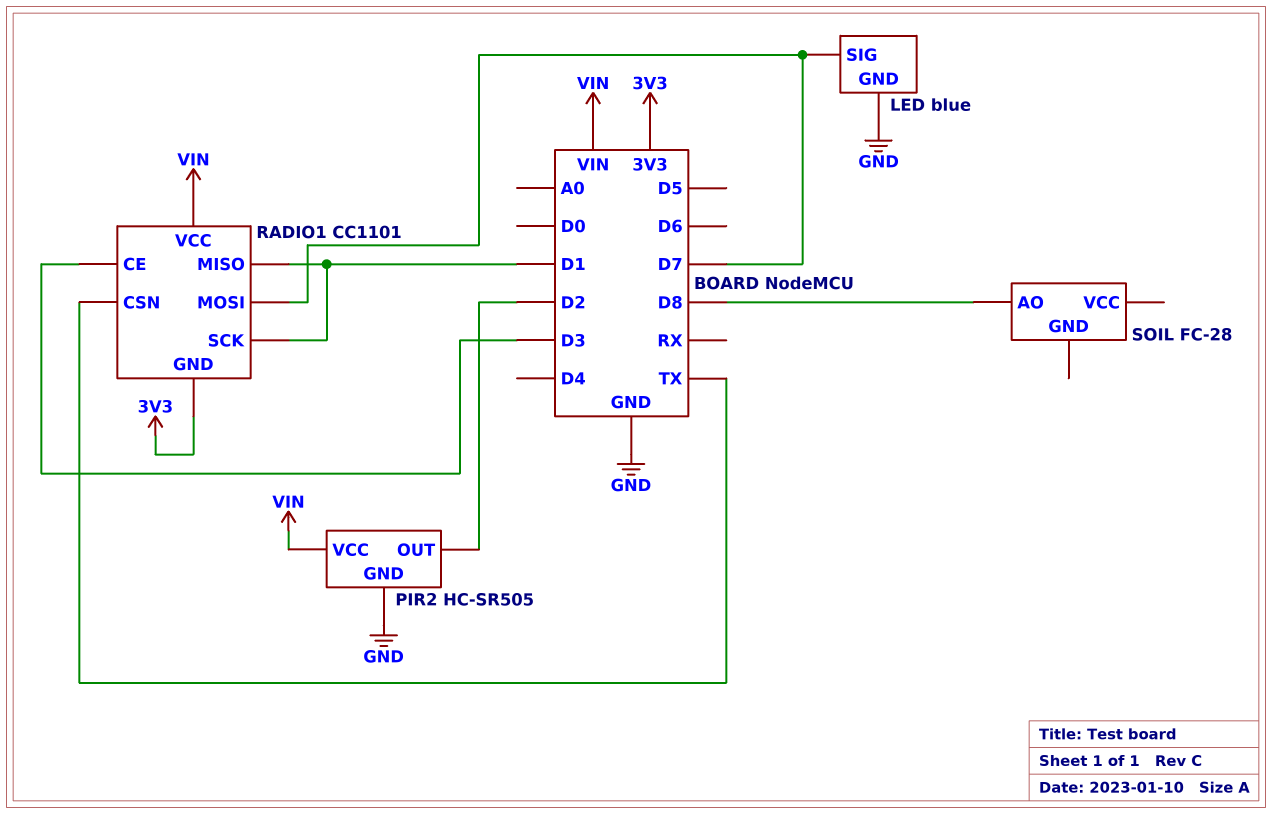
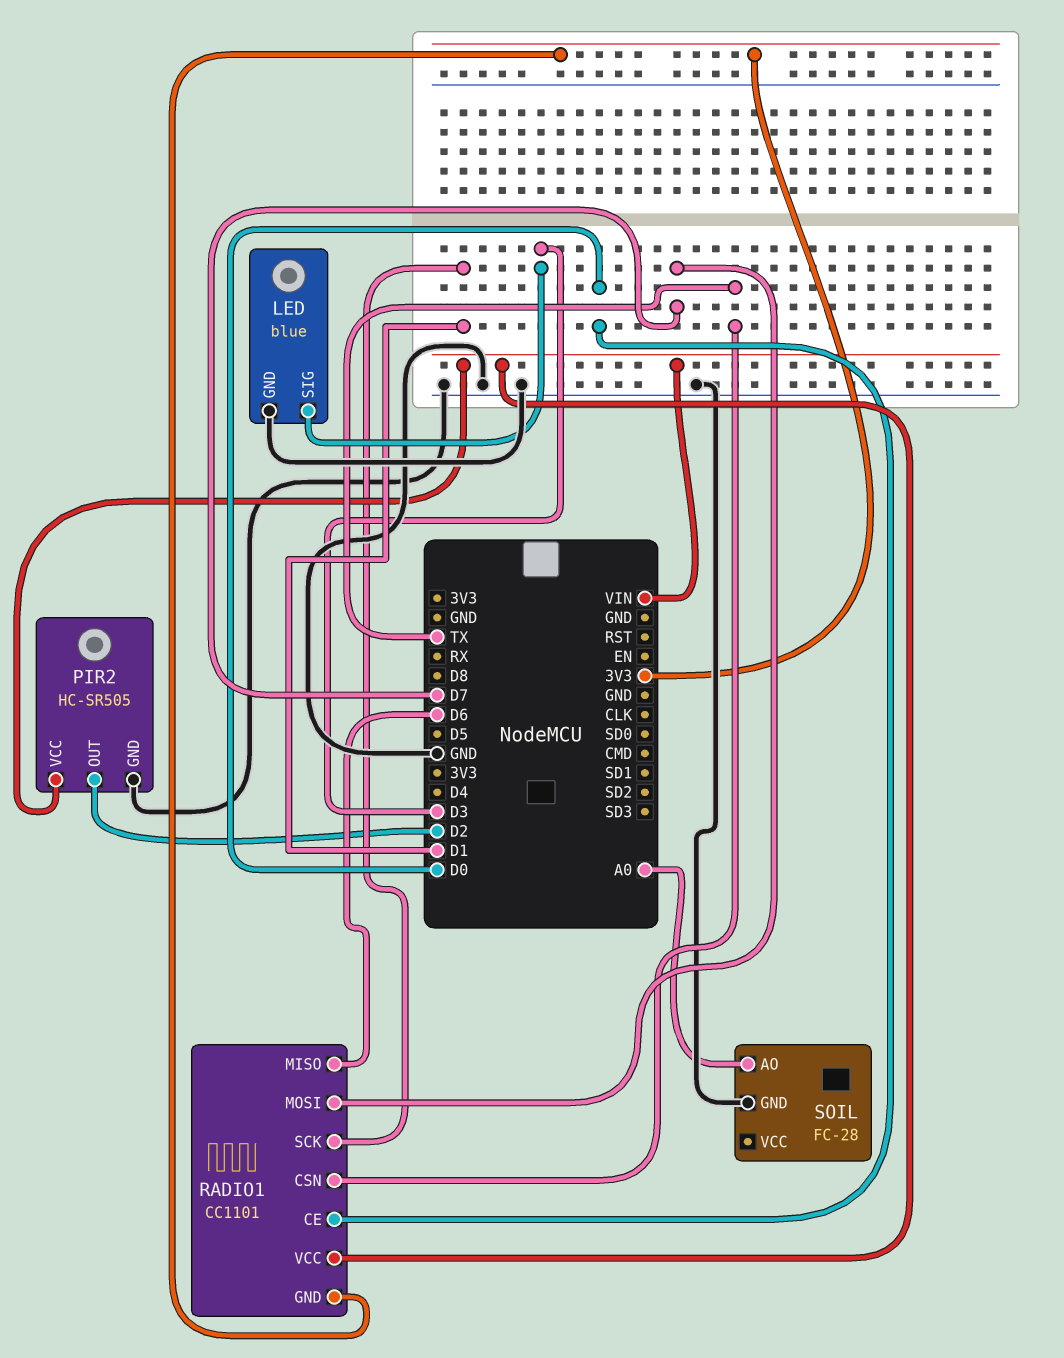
LED pin SIG: D7 -> D3
RADIO1 pin CE: D3 -> D0
RADIO1 pin MISO: D1 -> D6
SOIL pin AO: D8 -> A0
SOIL pin GND: none -> GND

